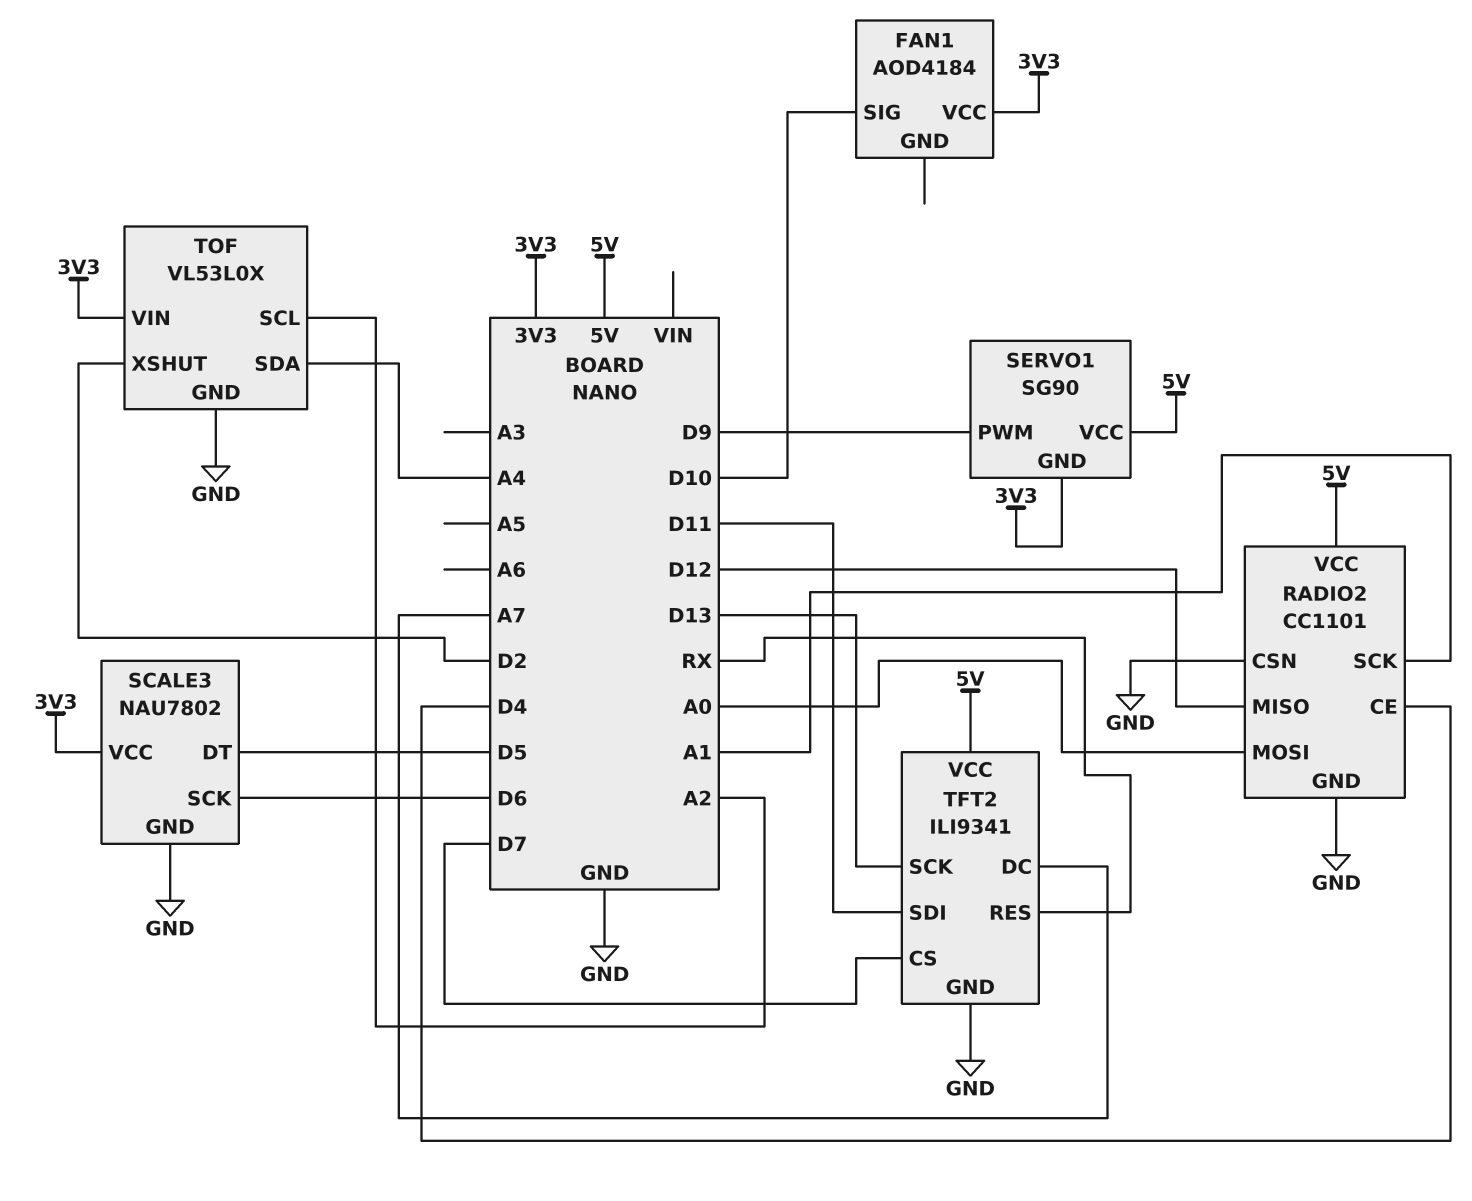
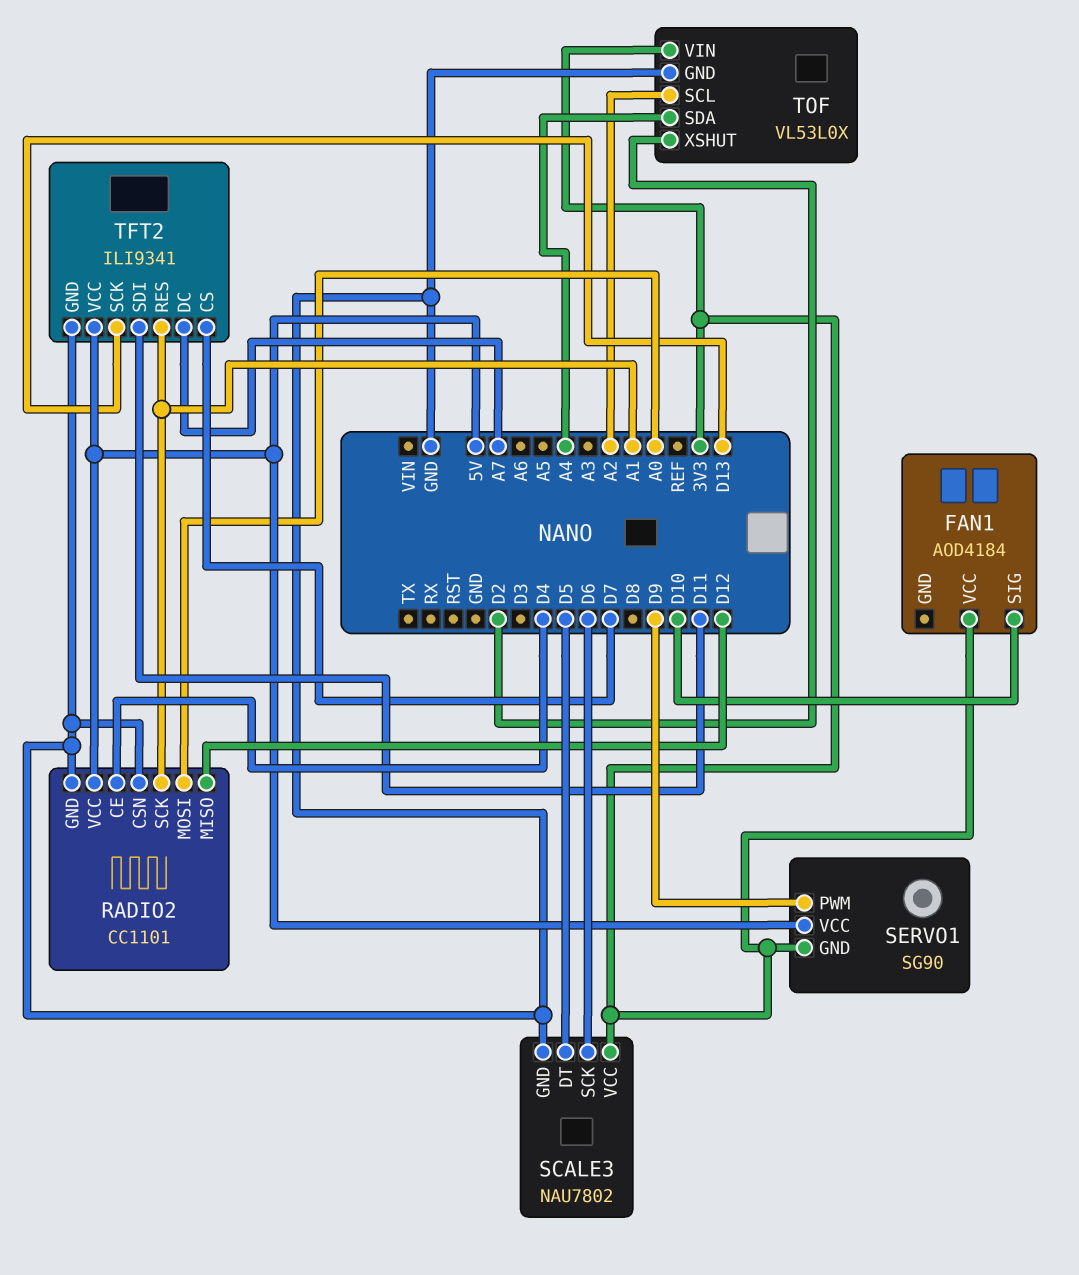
TFT2 pin RES: RX -> A1

